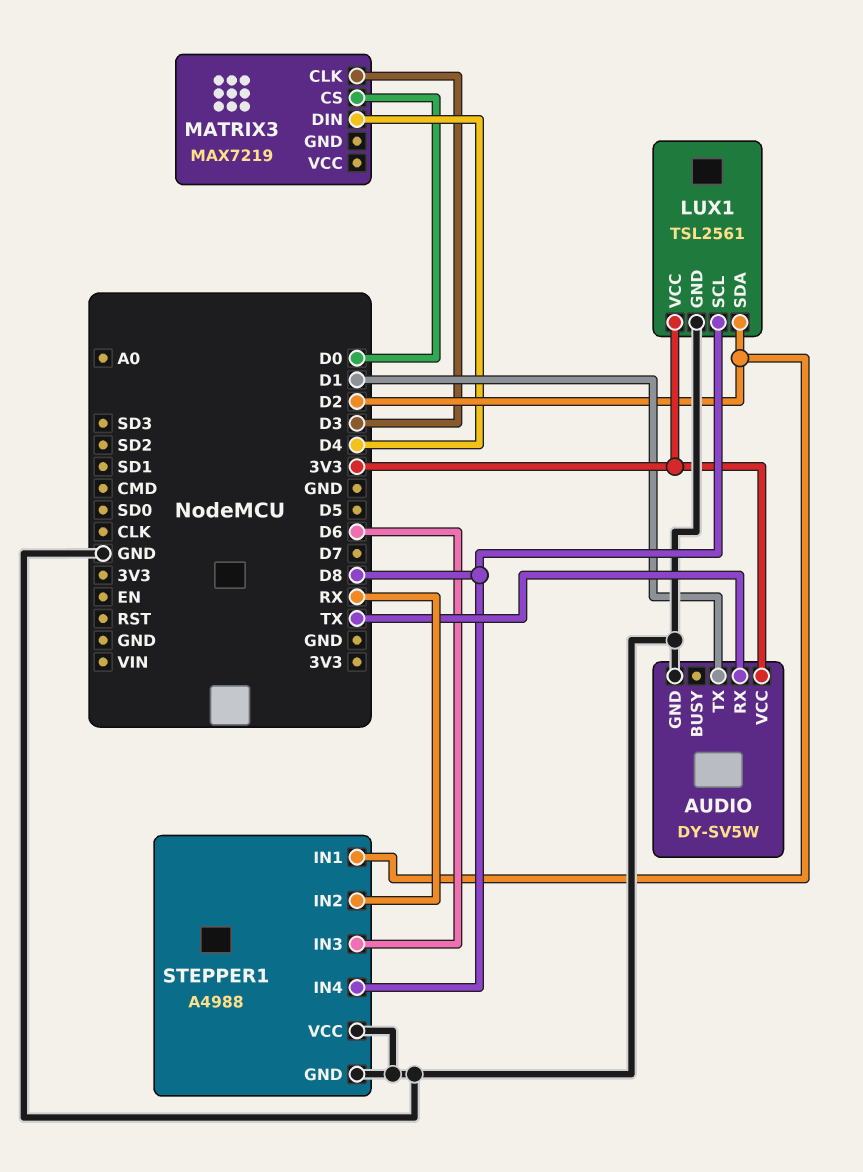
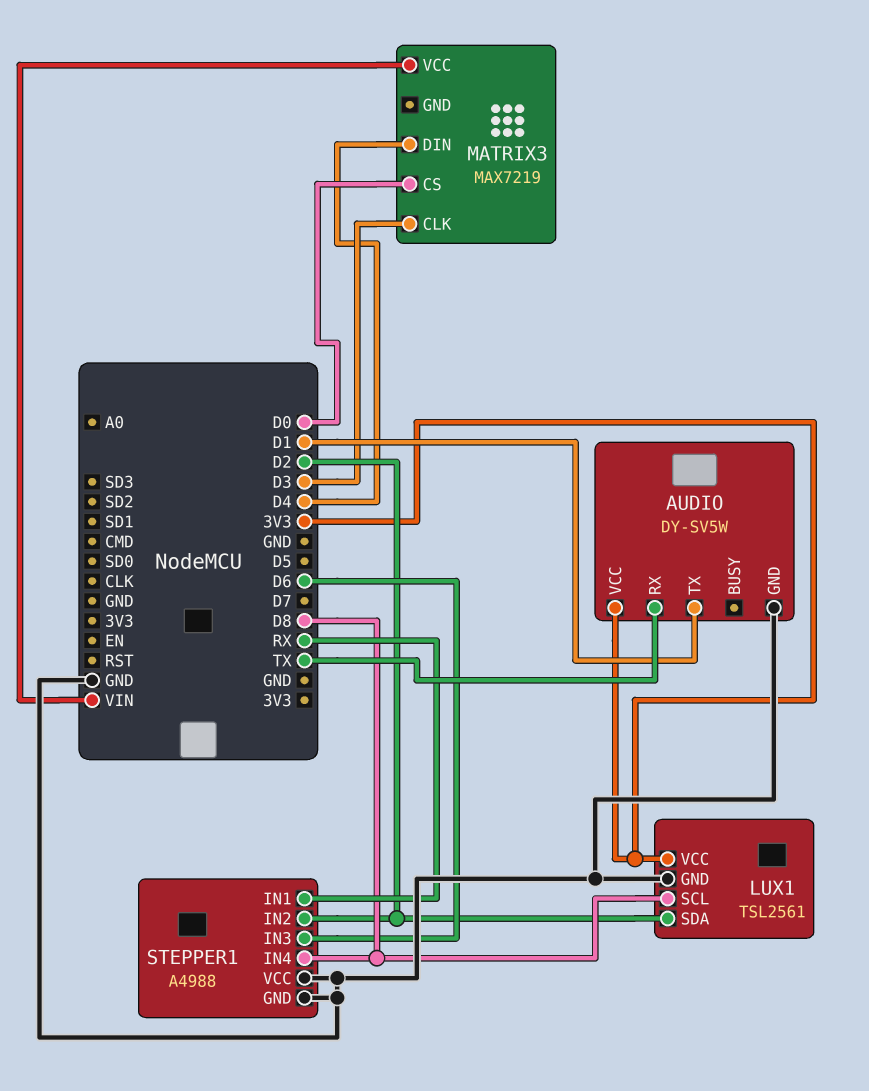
MATRIX3 pin VCC: none -> VIN
STEPPER1 pin IN1: D2 -> RX
STEPPER1 pin IN2: RX -> D2

